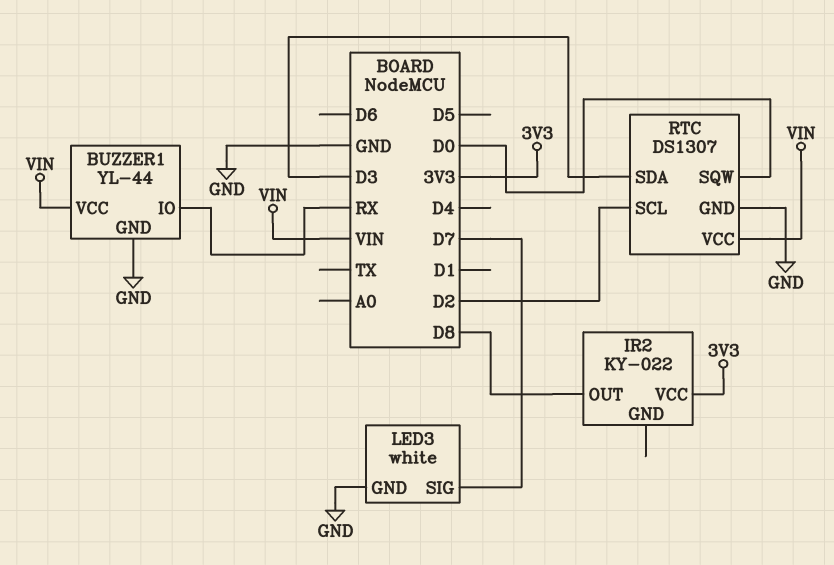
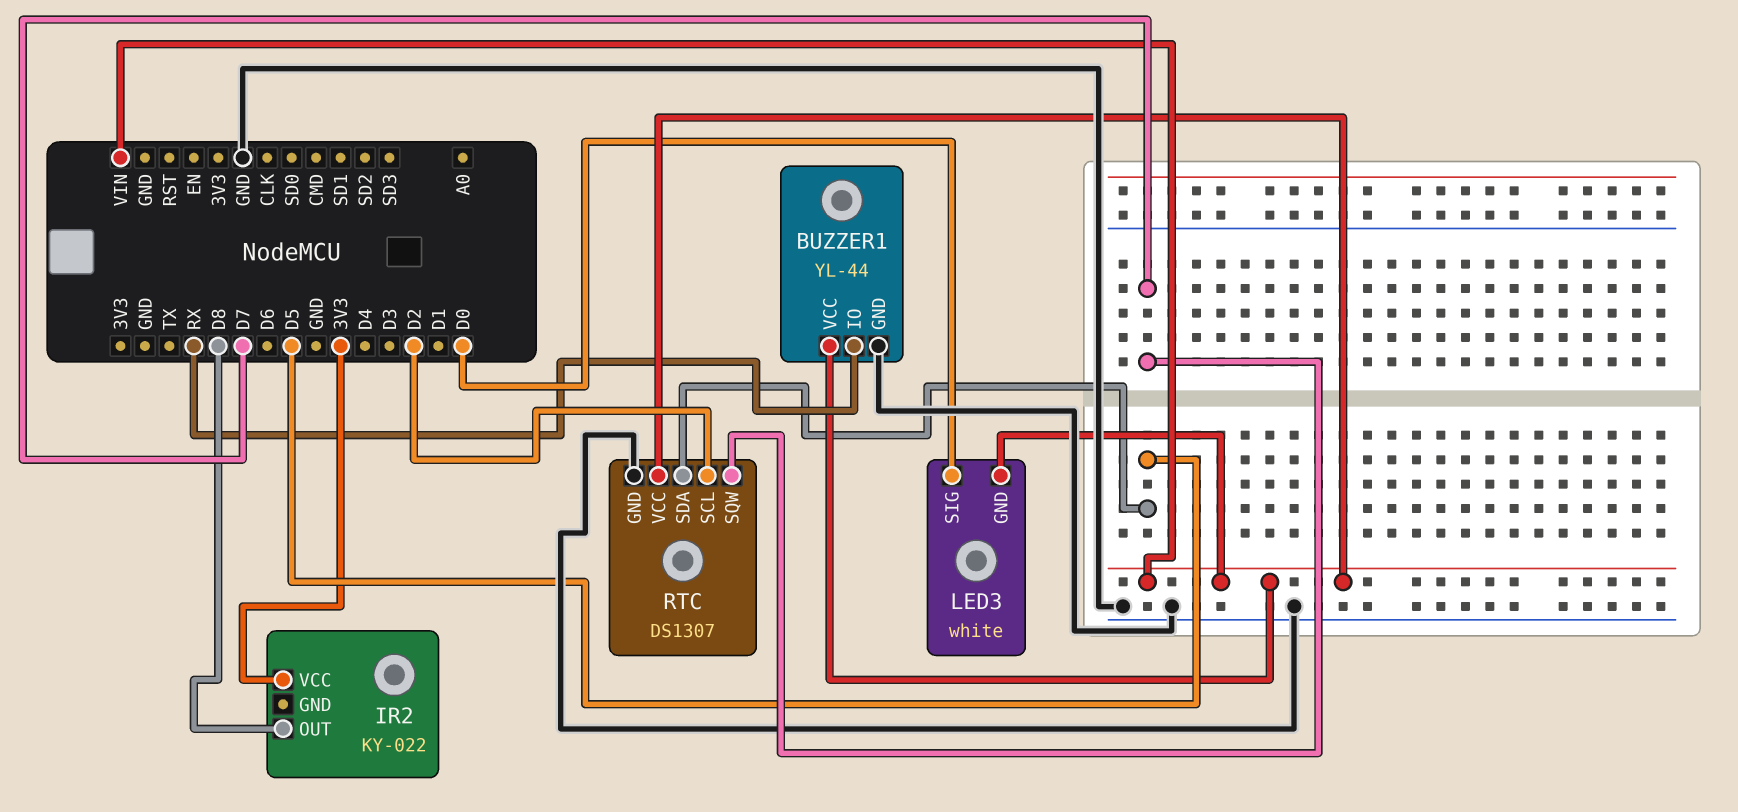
LED3 pin GND: GND -> VIN
LED3 pin SIG: D7 -> D0
RTC pin SDA: D3 -> D5
RTC pin SQW: D0 -> D7

